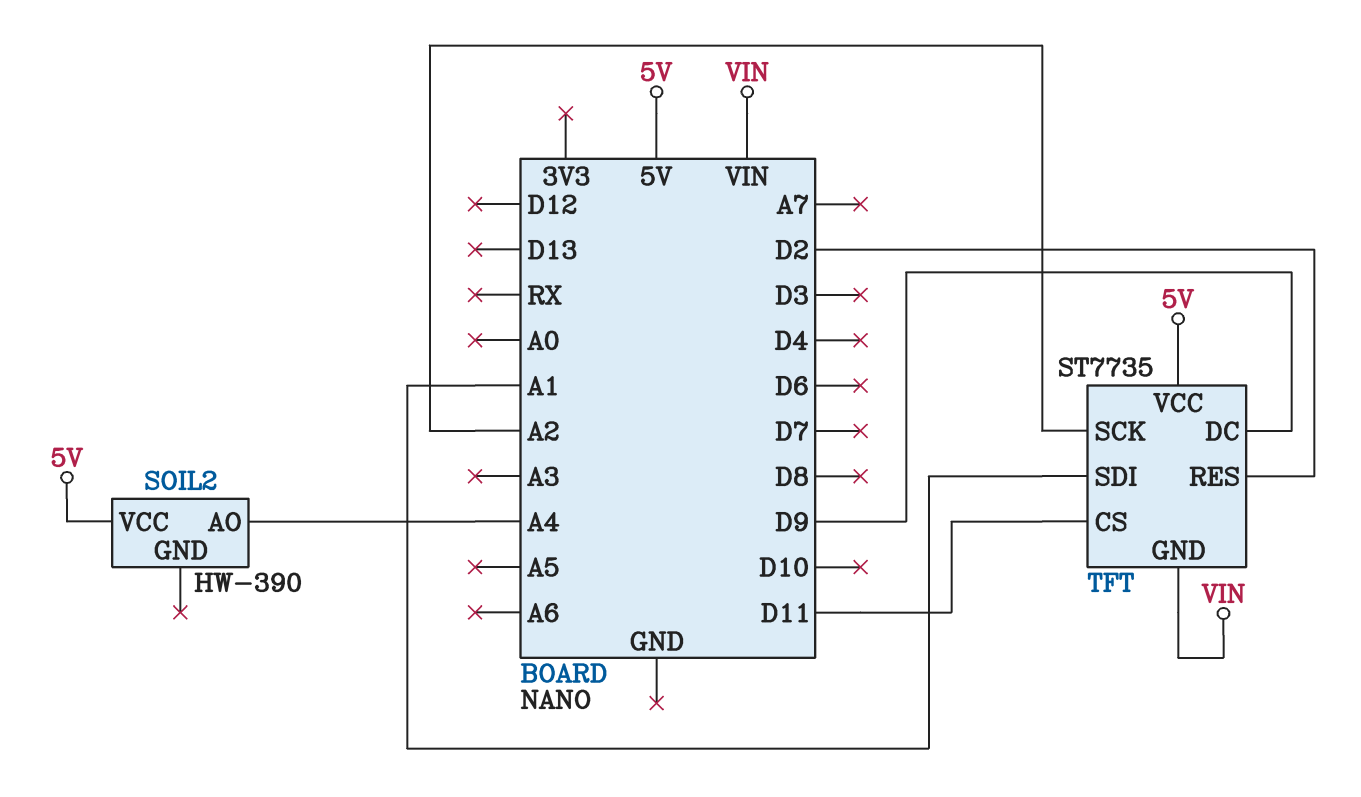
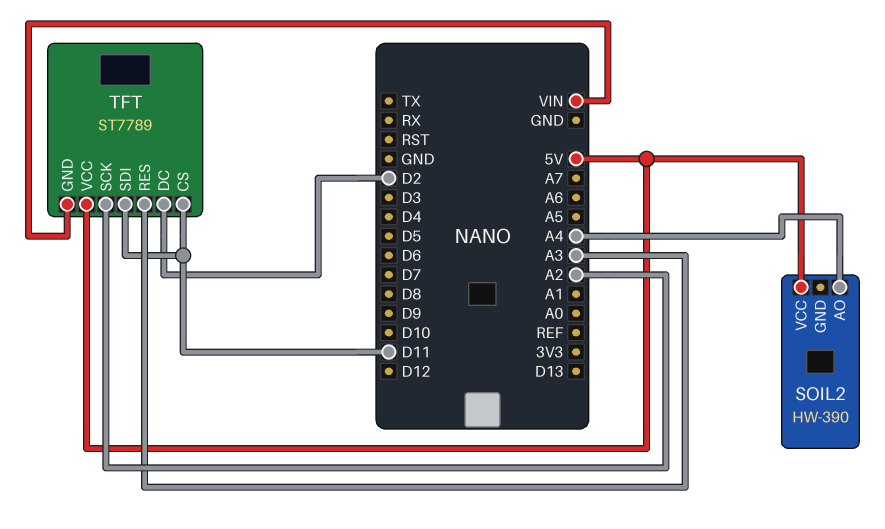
TFT: ST7735 -> ST7789
TFT pin DC: D9 -> D2
TFT pin RES: D2 -> A3
TFT pin SDI: A1 -> D11

